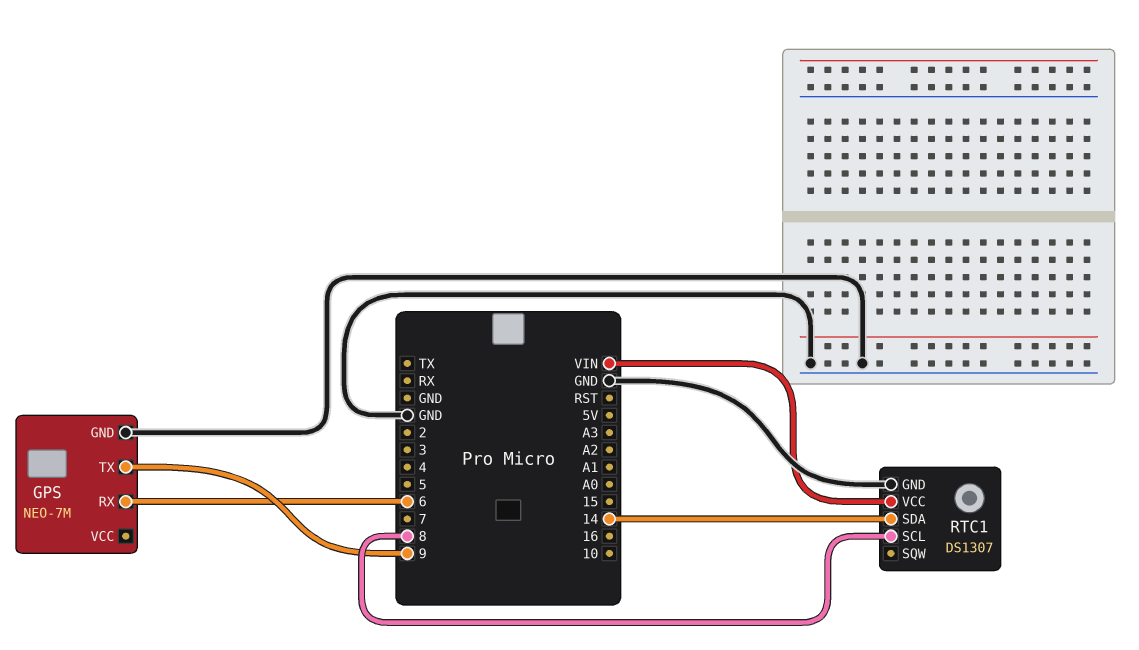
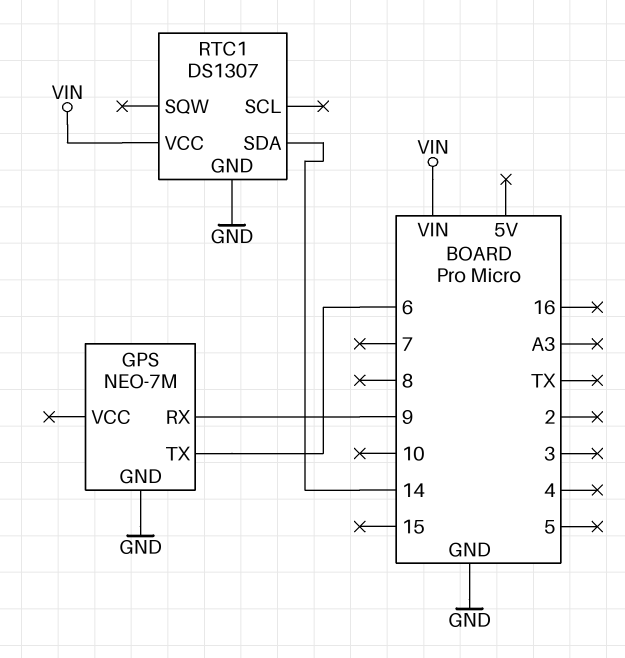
GPS pin RX: 6 -> 9
GPS pin TX: 9 -> 6
RTC1 pin SCL: 8 -> none

